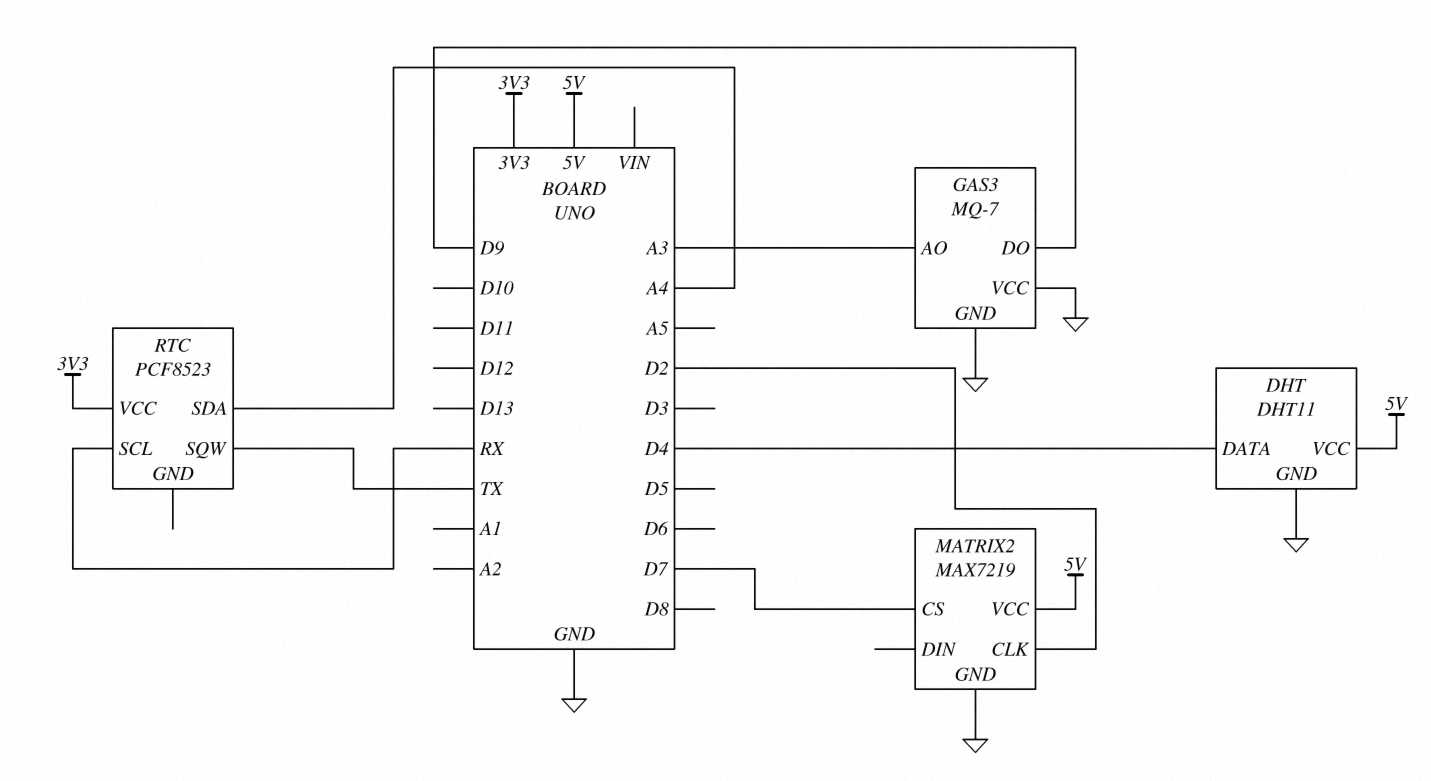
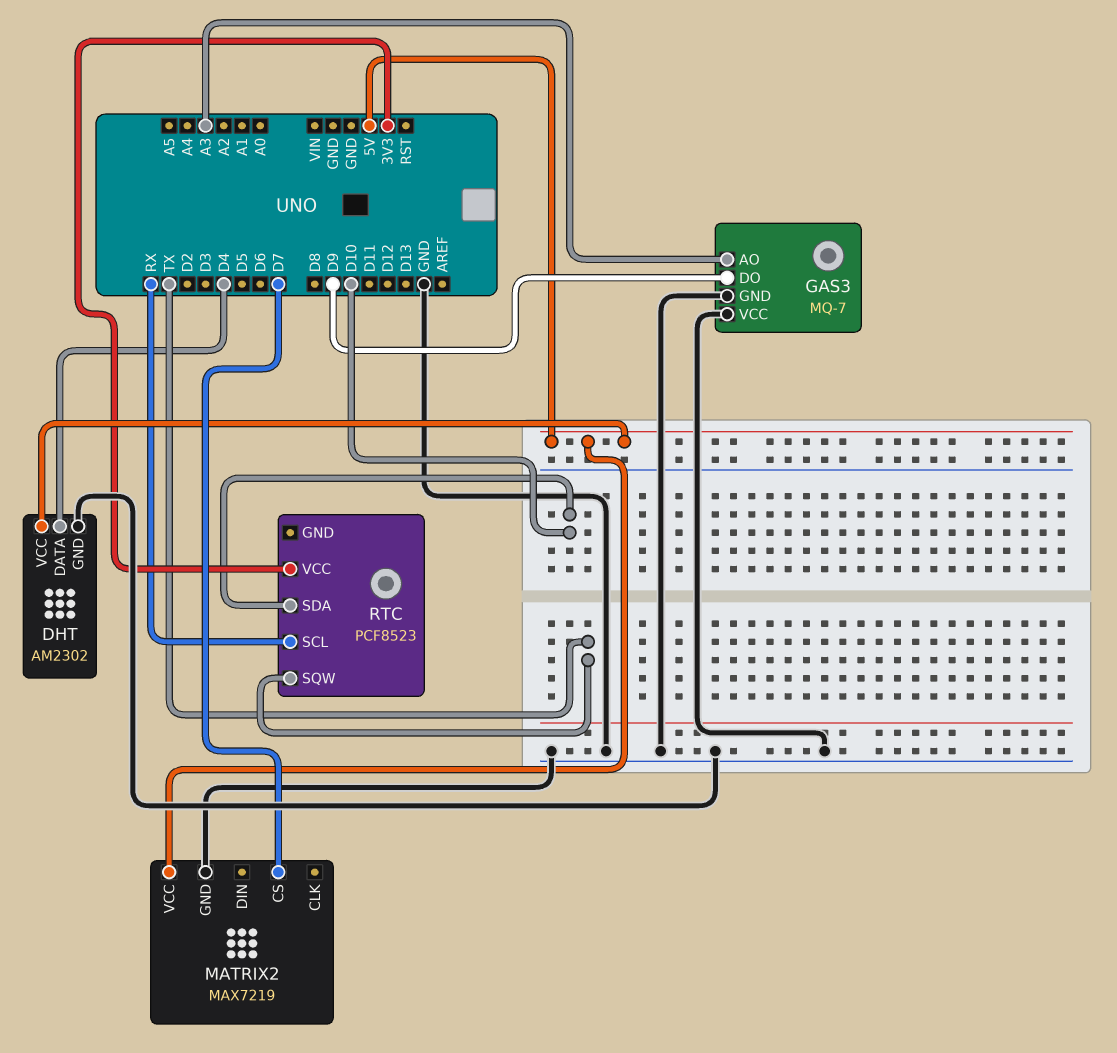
DHT: DHT11 -> AM2302
MATRIX2 pin CLK: D2 -> none
RTC pin SDA: A4 -> D10

